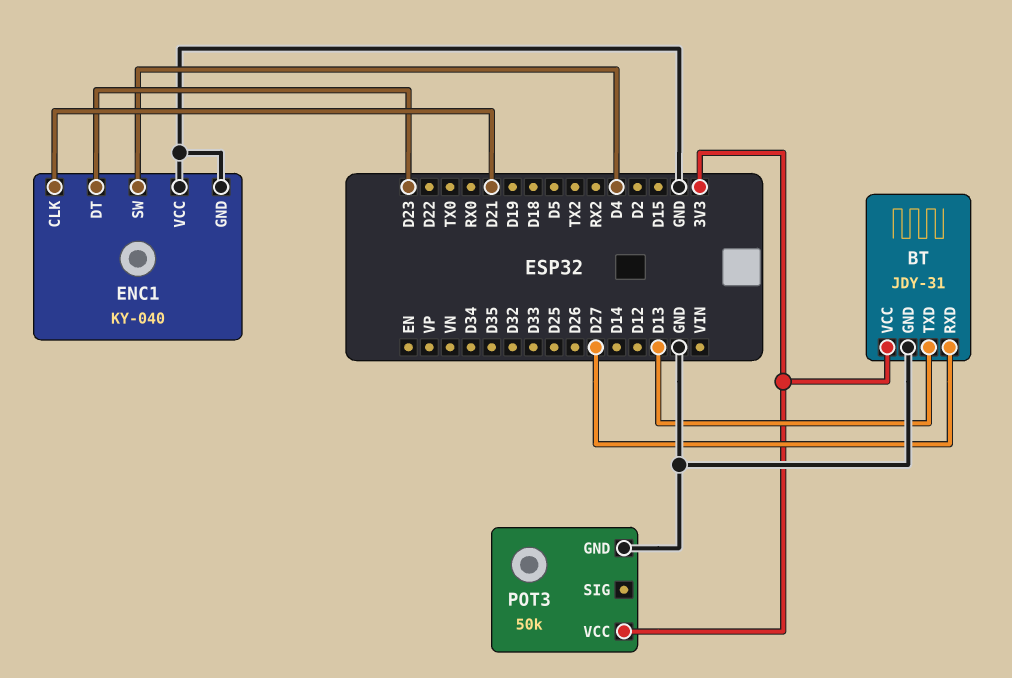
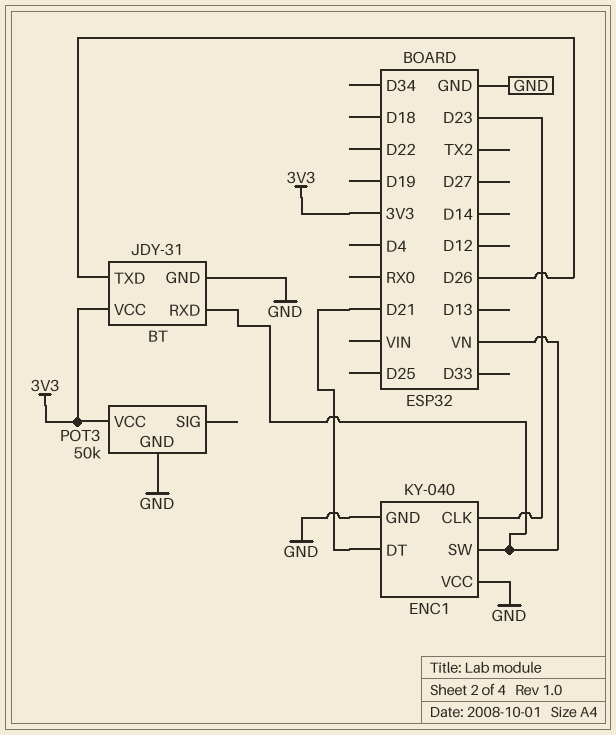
BT pin RXD: D27 -> VN
BT pin TXD: D13 -> D26
ENC1 pin CLK: D21 -> D23
ENC1 pin DT: D23 -> D21
ENC1 pin SW: D4 -> VN

